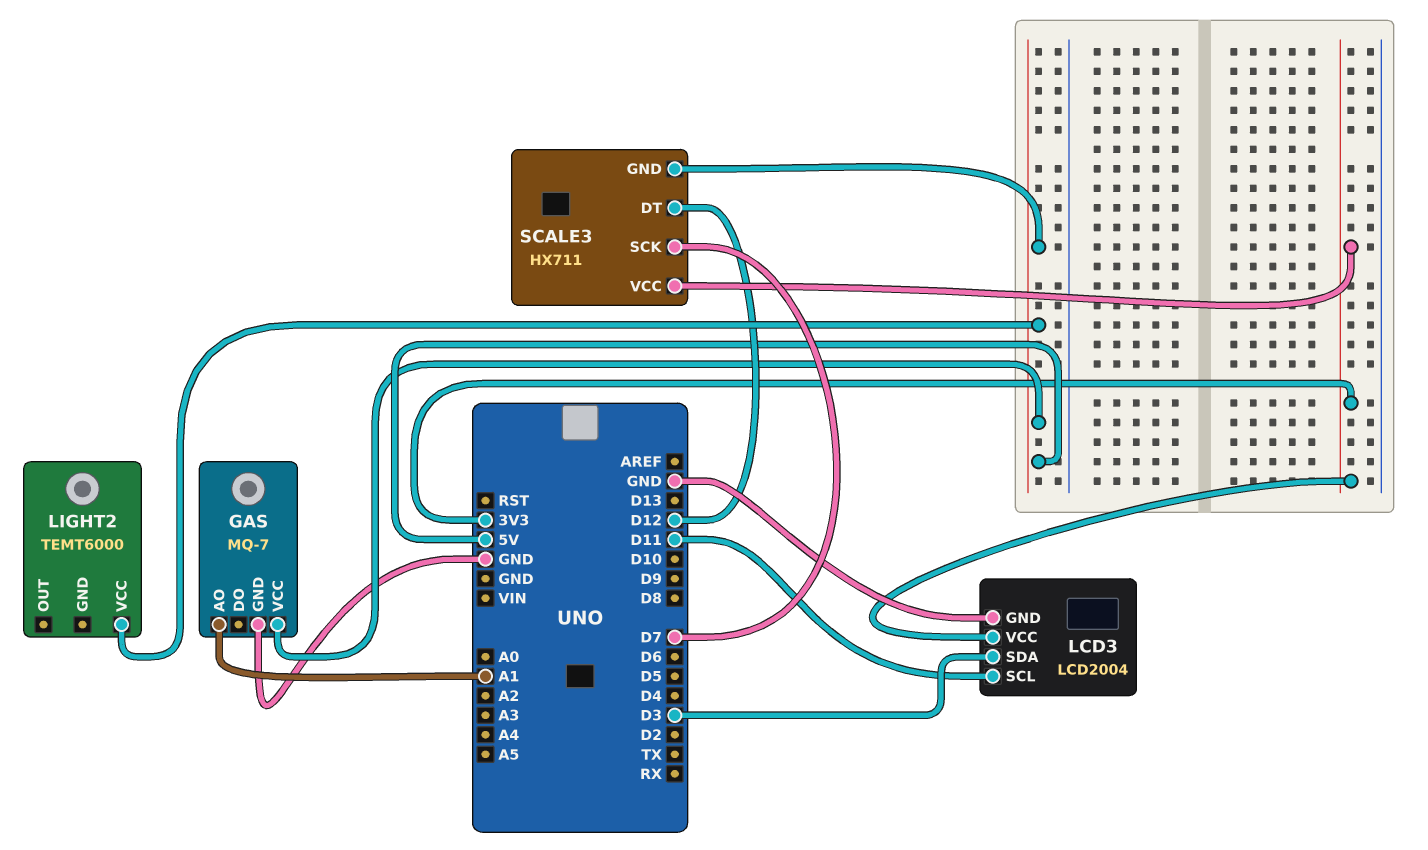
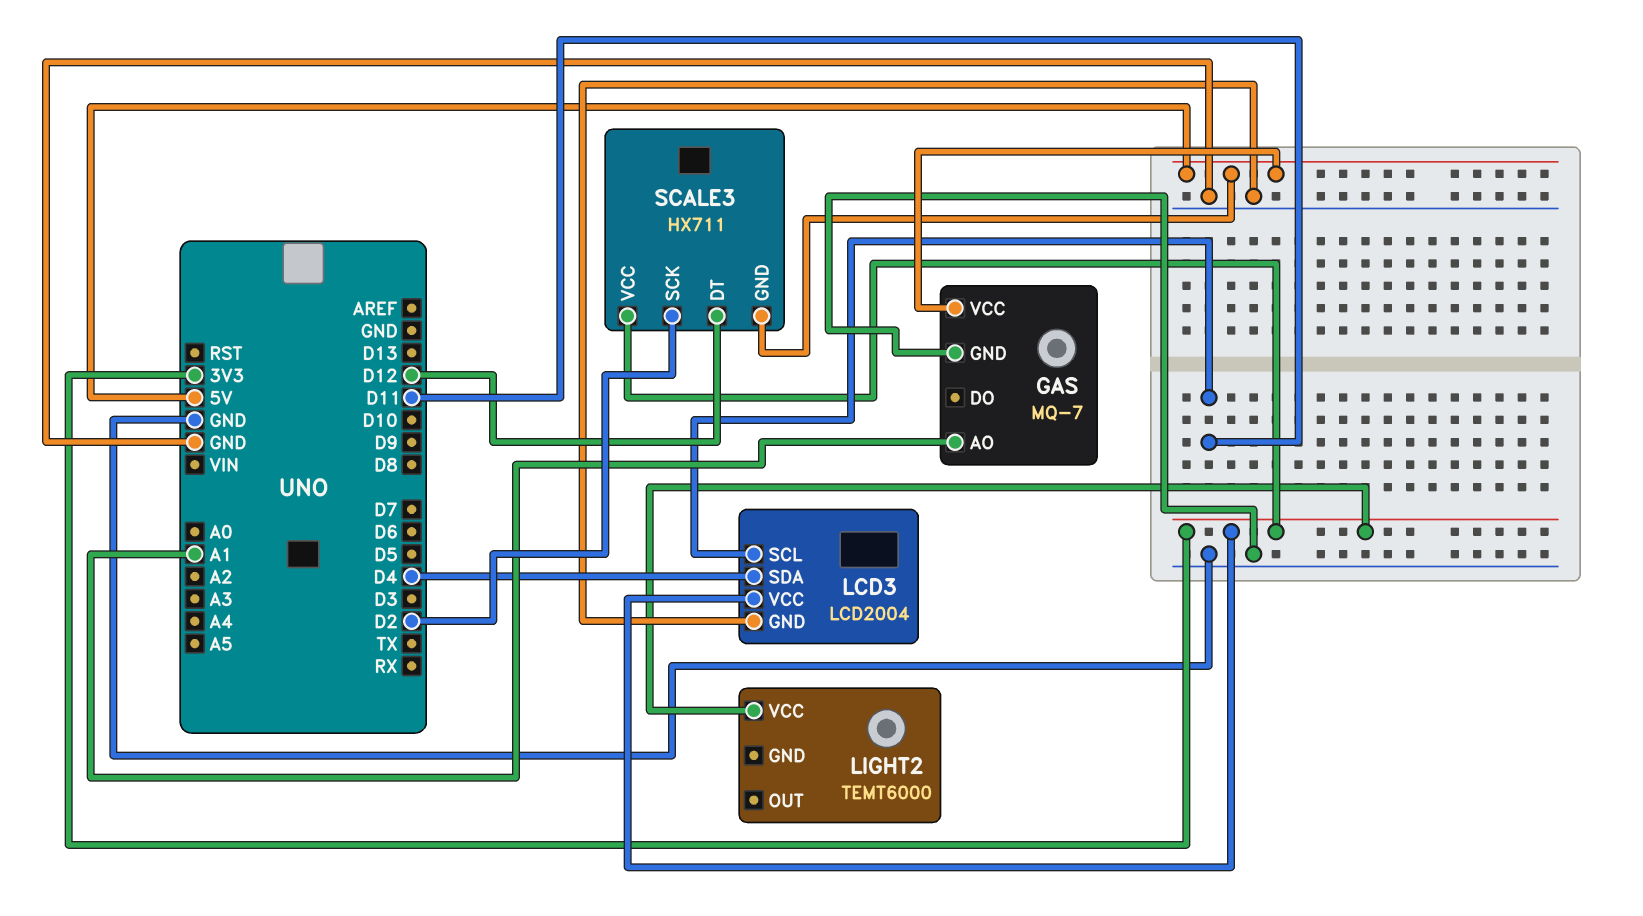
LCD3 pin SDA: D3 -> D4
LIGHT2 pin VCC: 5V -> 3V3
SCALE3 pin SCK: D7 -> D2

